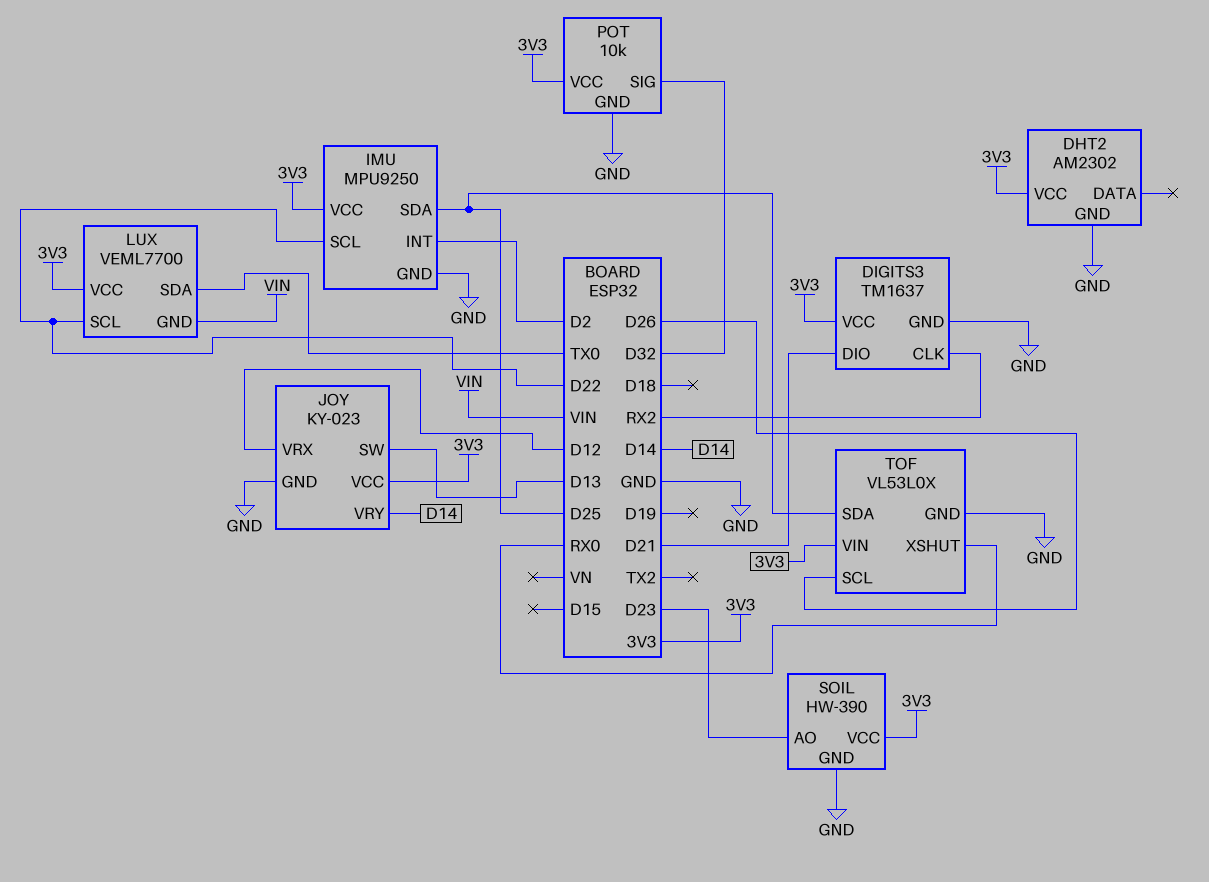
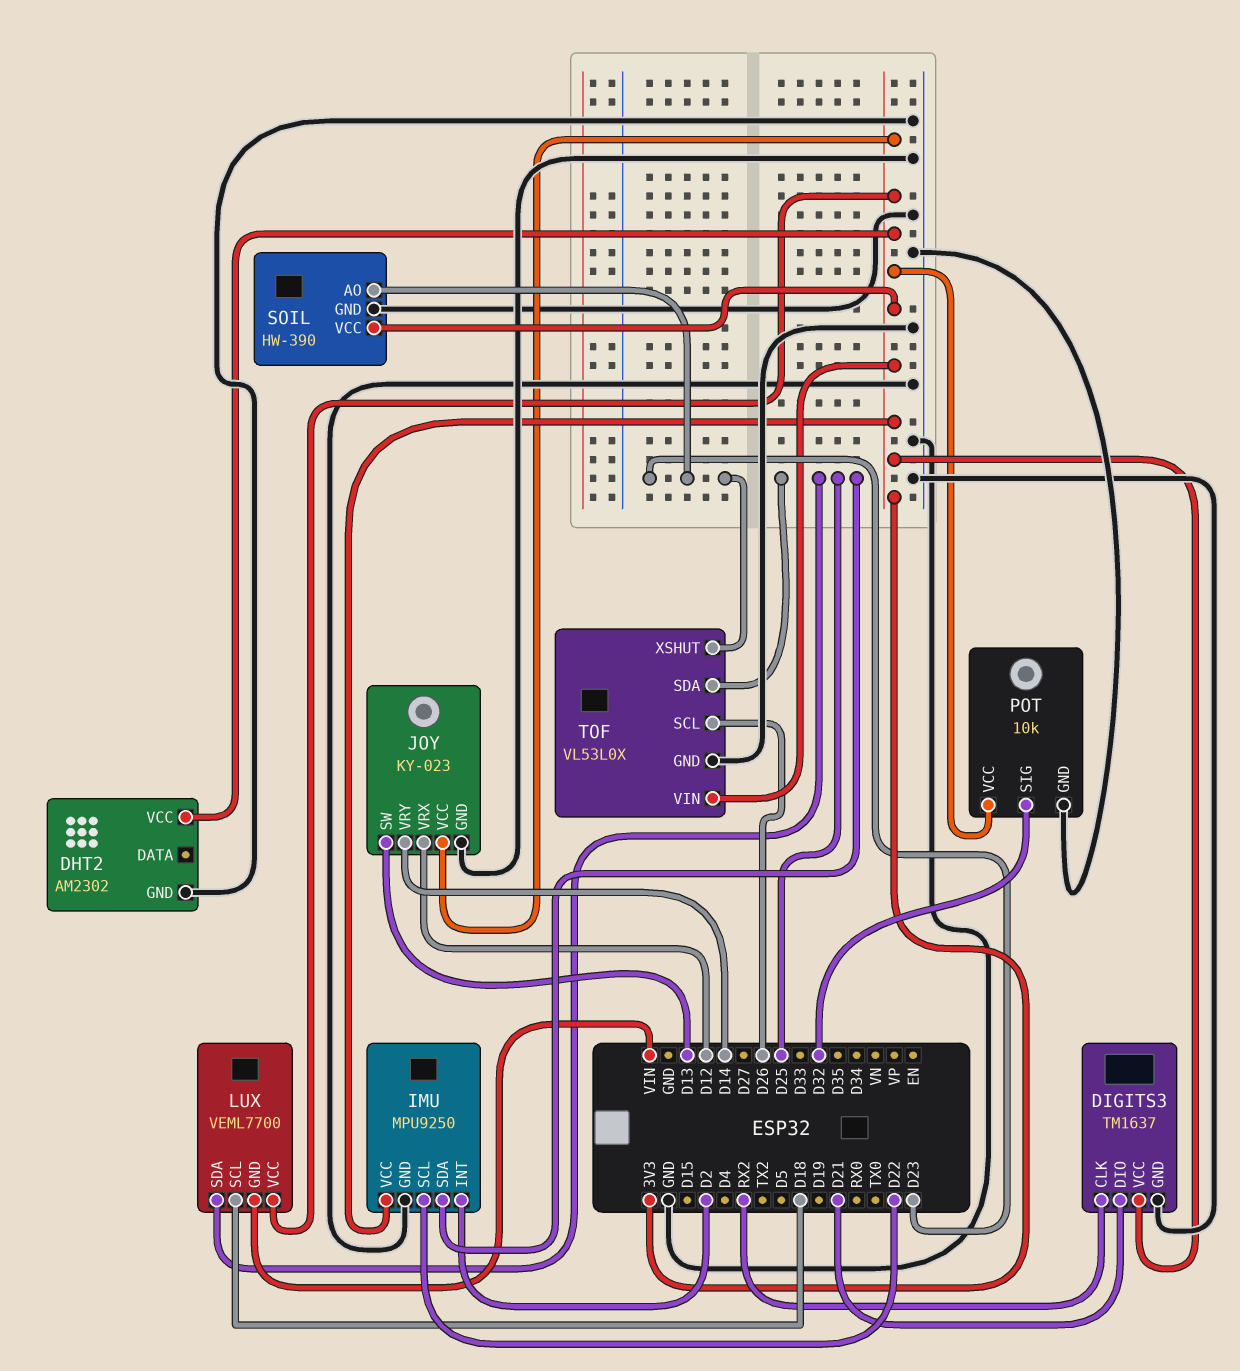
LUX pin SCL: D22 -> D18
LUX pin SDA: TX0 -> D25
TOF pin XSHUT: RX0 -> D23

